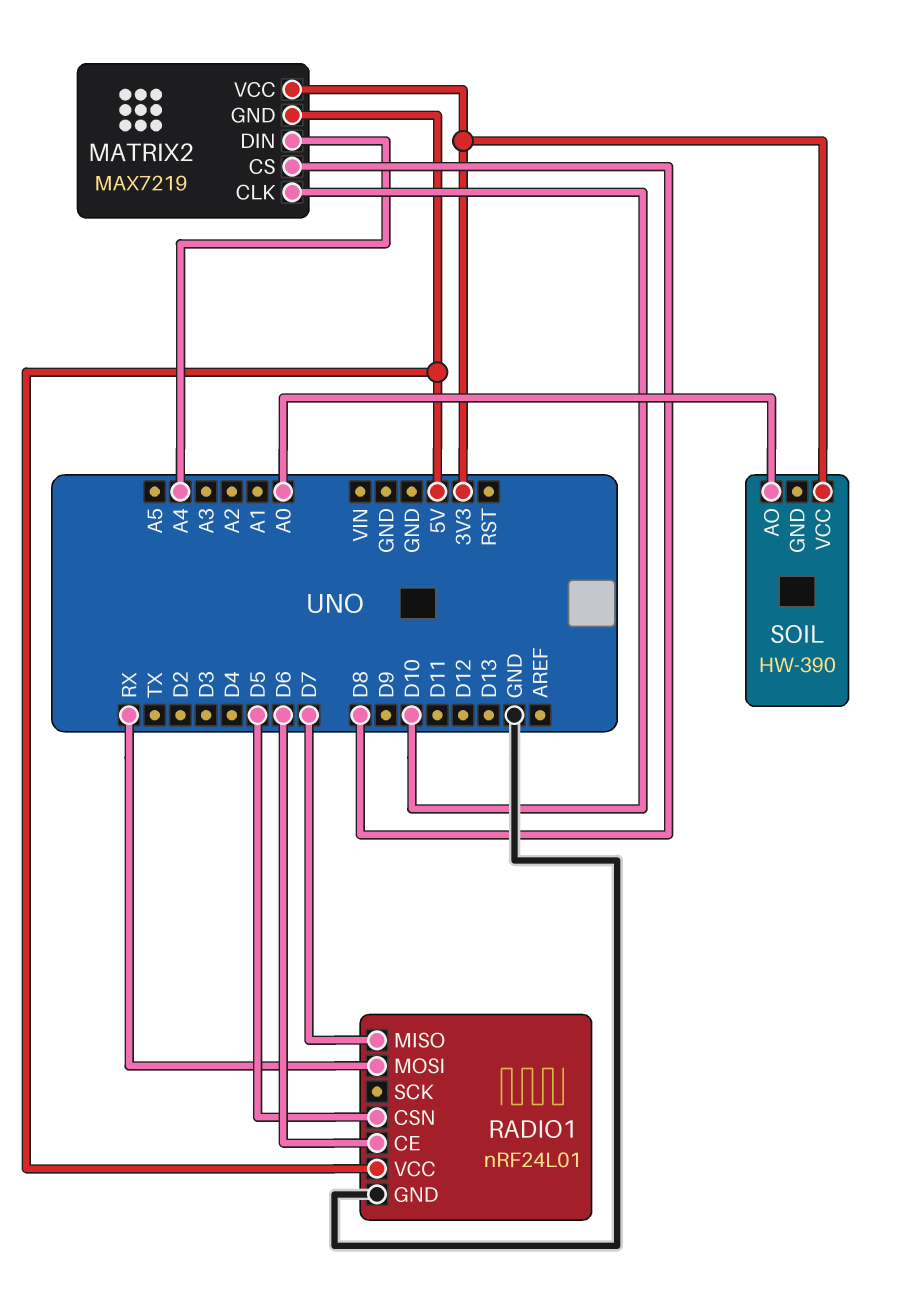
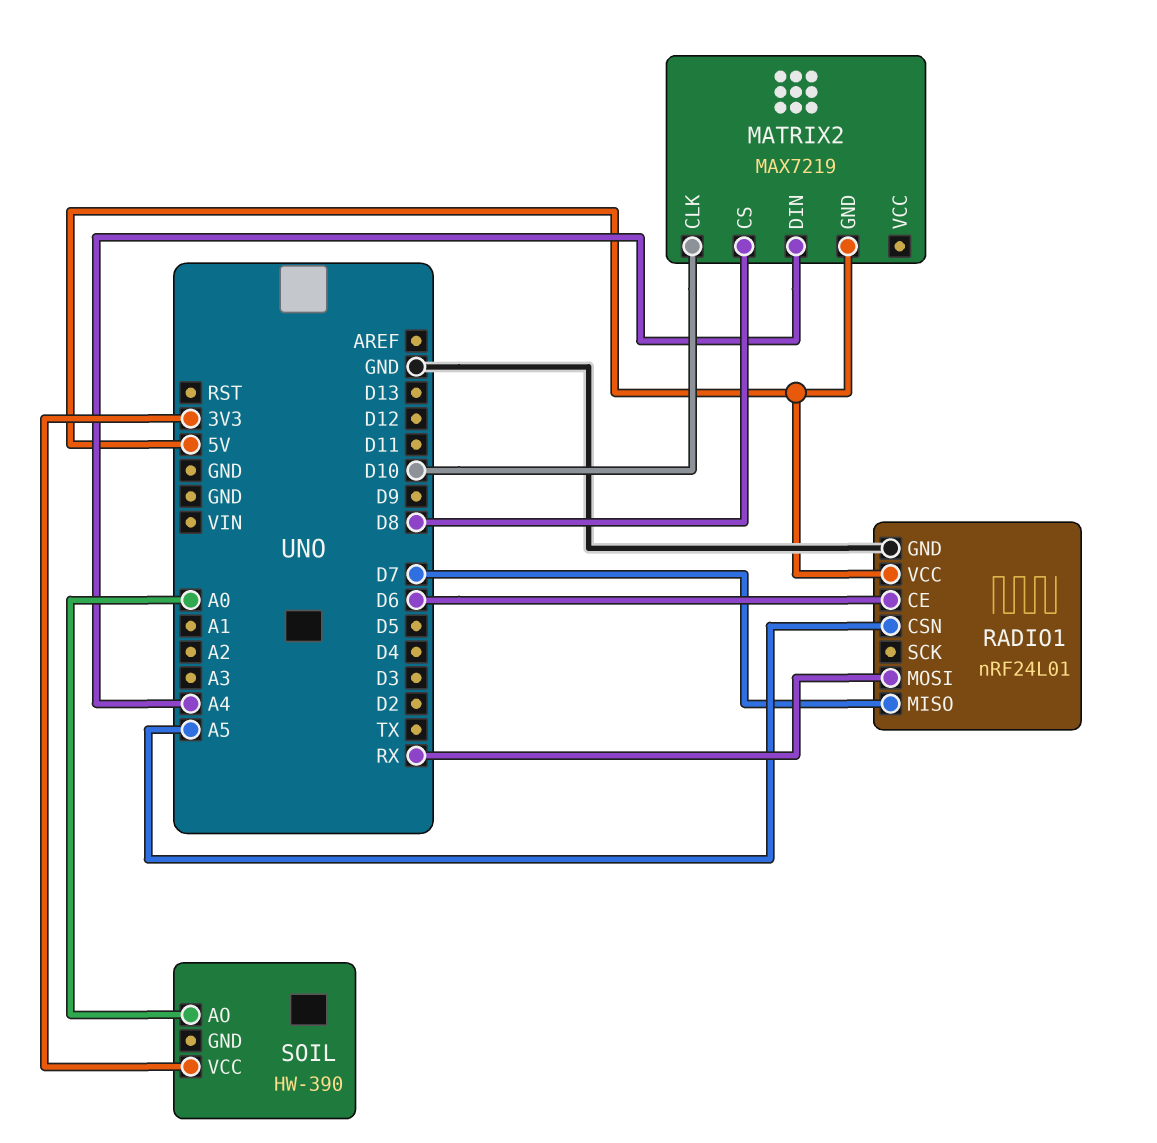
MATRIX2 pin VCC: 3V3 -> none
RADIO1 pin CSN: D5 -> A5

